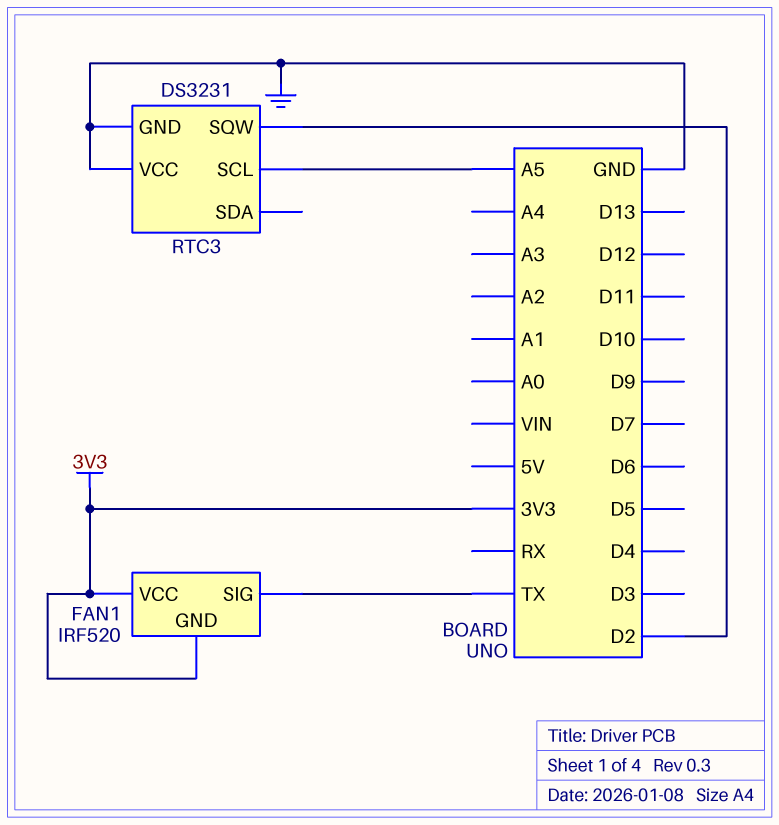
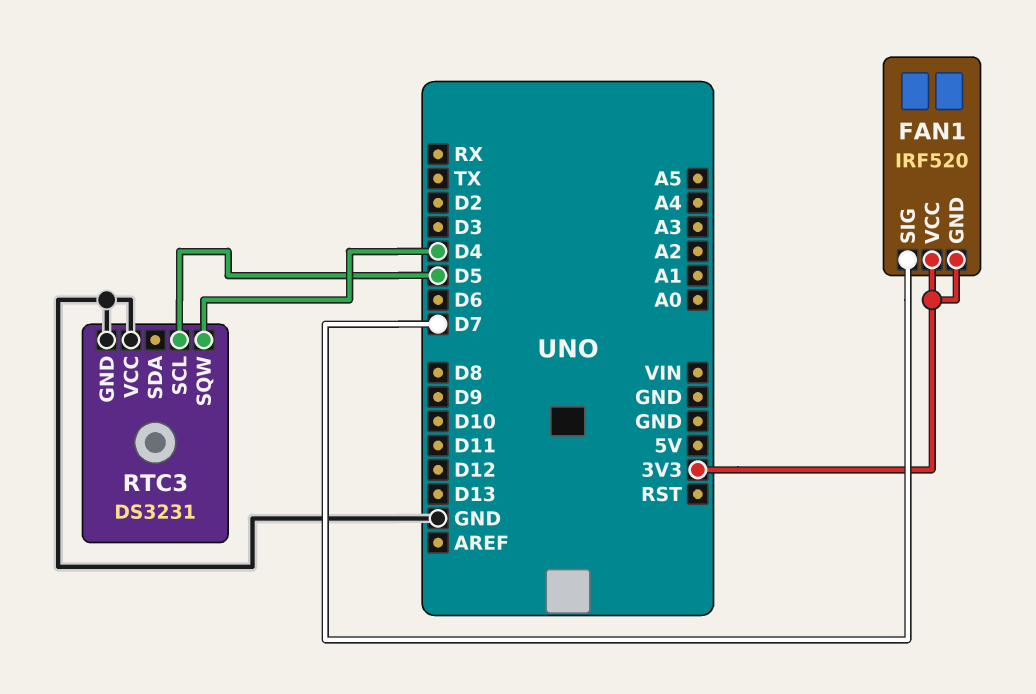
FAN1 pin SIG: TX -> D7
RTC3 pin SCL: A5 -> D5
RTC3 pin SQW: D2 -> D4

